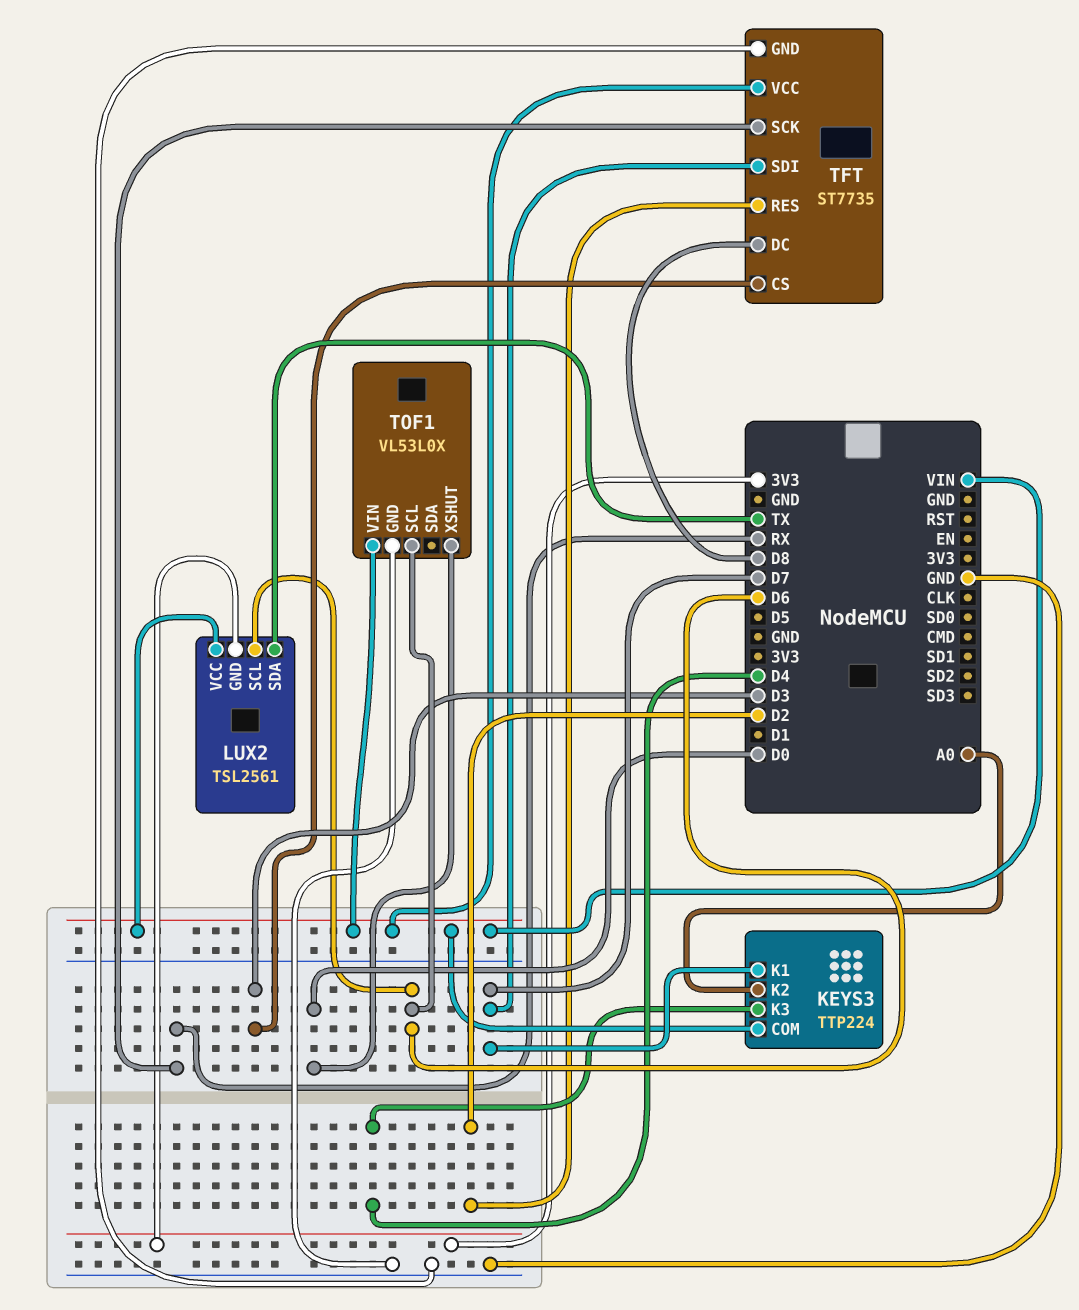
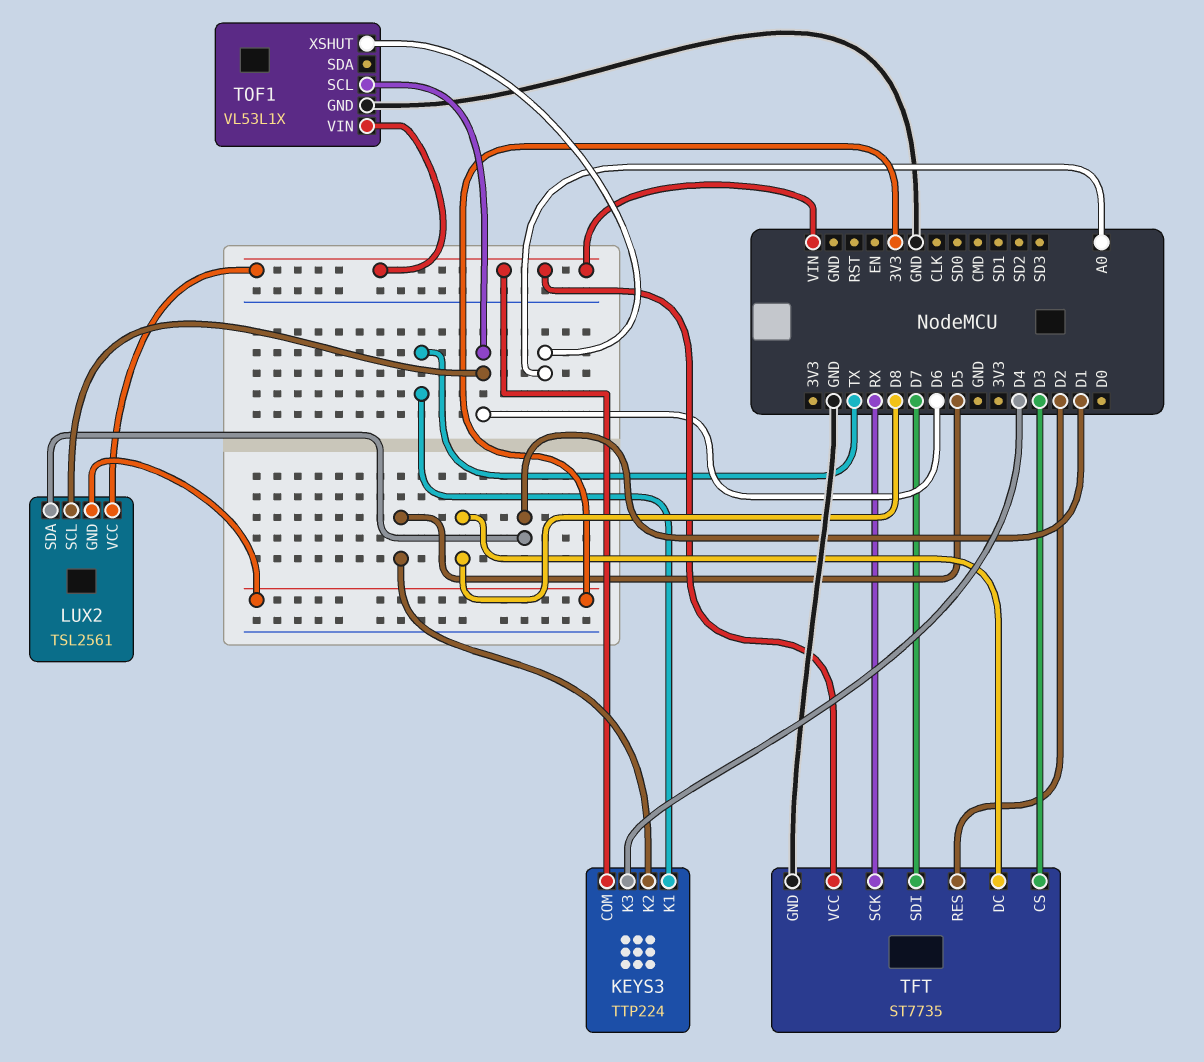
KEYS3 pin K1: D7 -> TX
KEYS3 pin K2: A0 -> D5
LUX2 pin SDA: TX -> D1
TOF1: VL53L0X -> VL53L1X
TOF1 pin XSHUT: D0 -> A0

